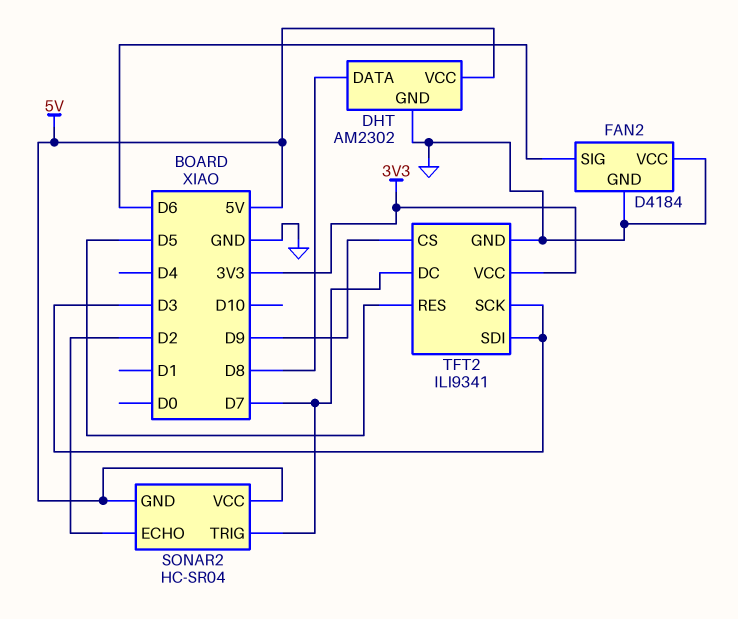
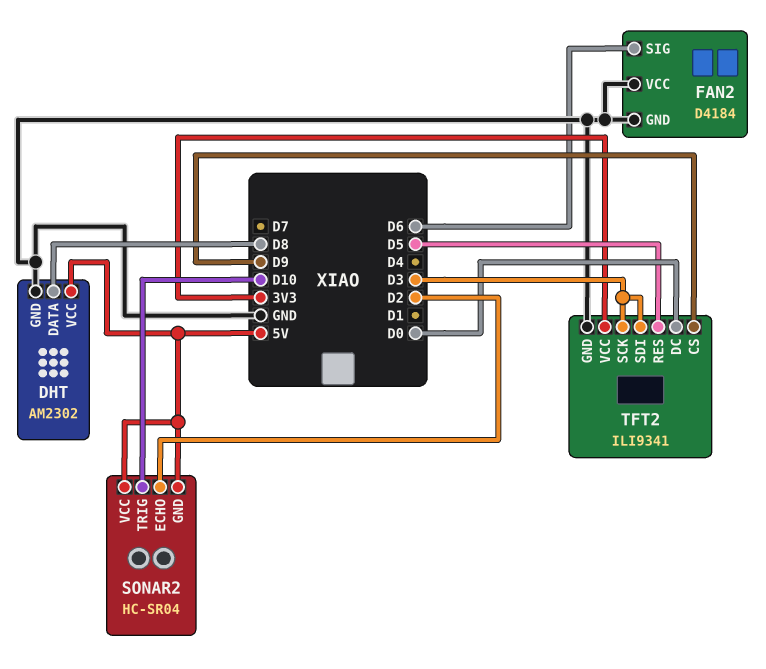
SONAR2 pin TRIG: D7 -> D10
TFT2 pin DC: D7 -> D0

